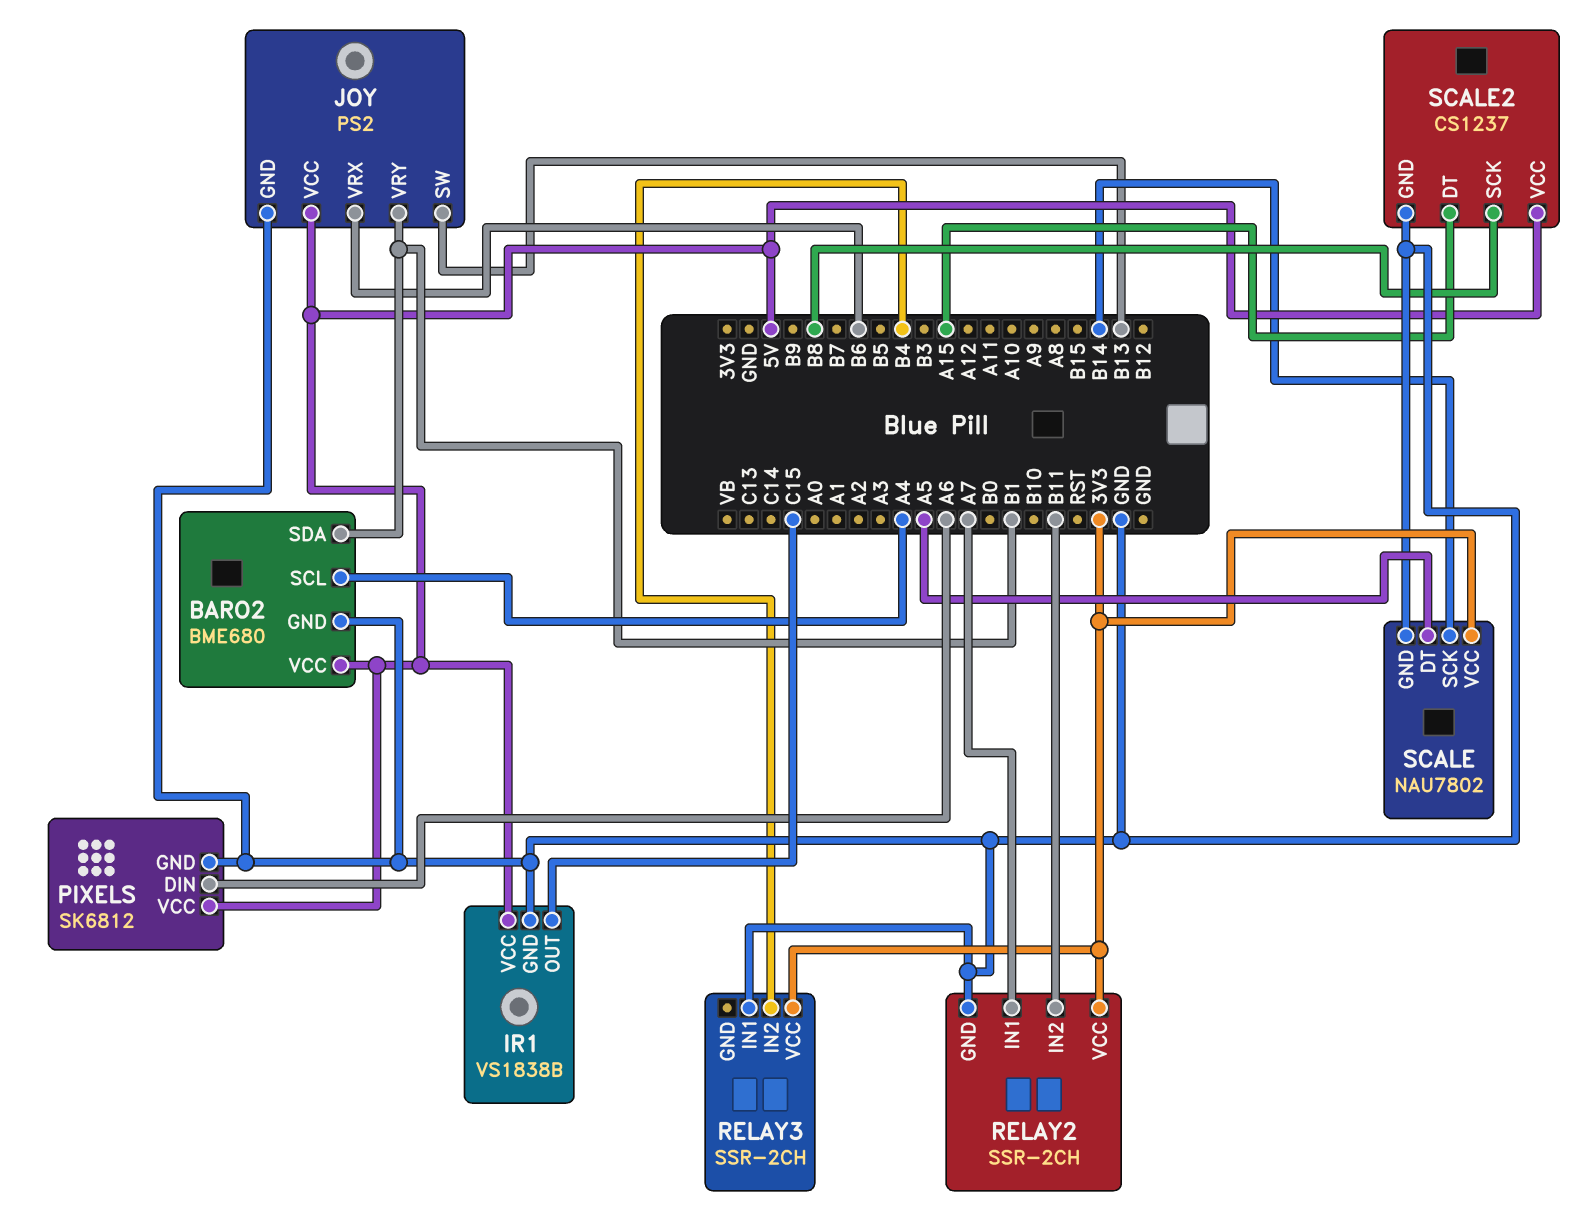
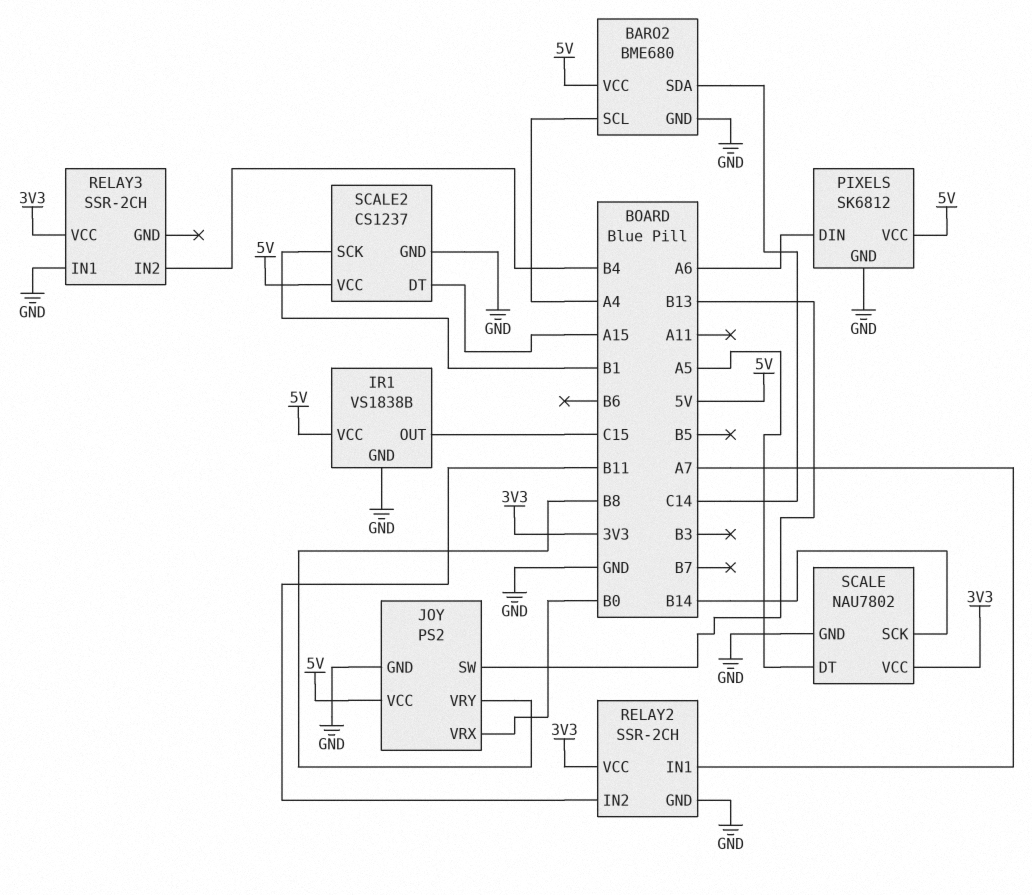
BARO2 pin SDA: B1 -> C14
JOY pin VRX: B6 -> B0
JOY pin VRY: B1 -> B8
SCALE2 pin SCK: B8 -> B1

